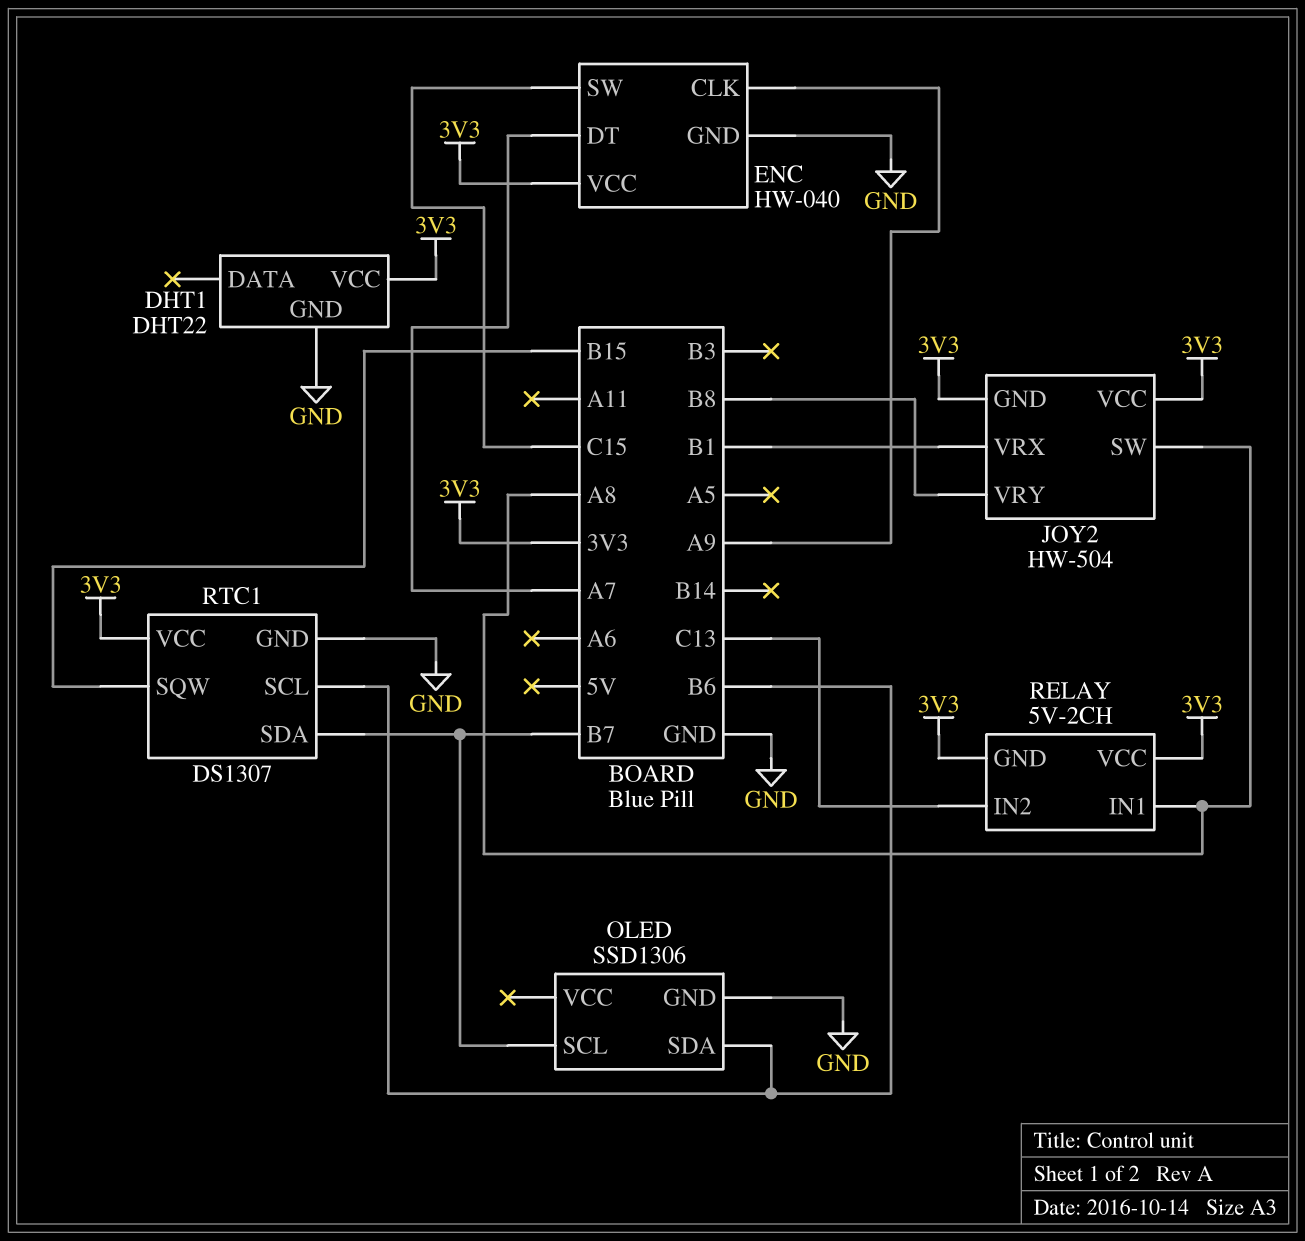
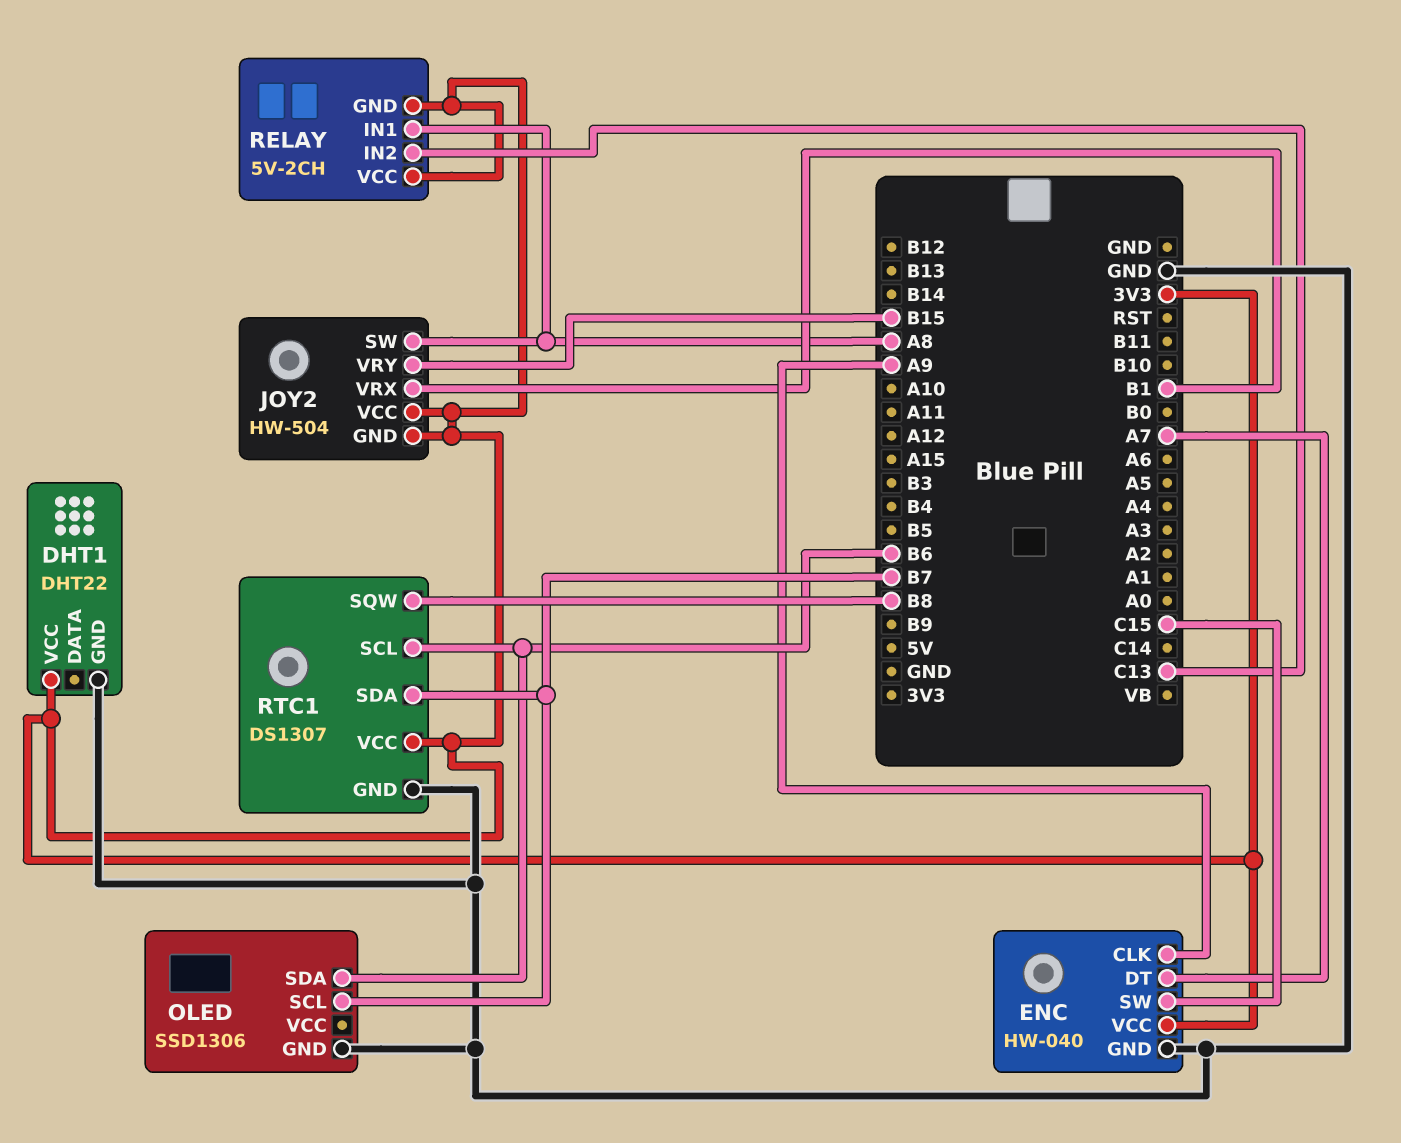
JOY2 pin VRY: B8 -> B15
RTC1 pin SQW: B15 -> B8

